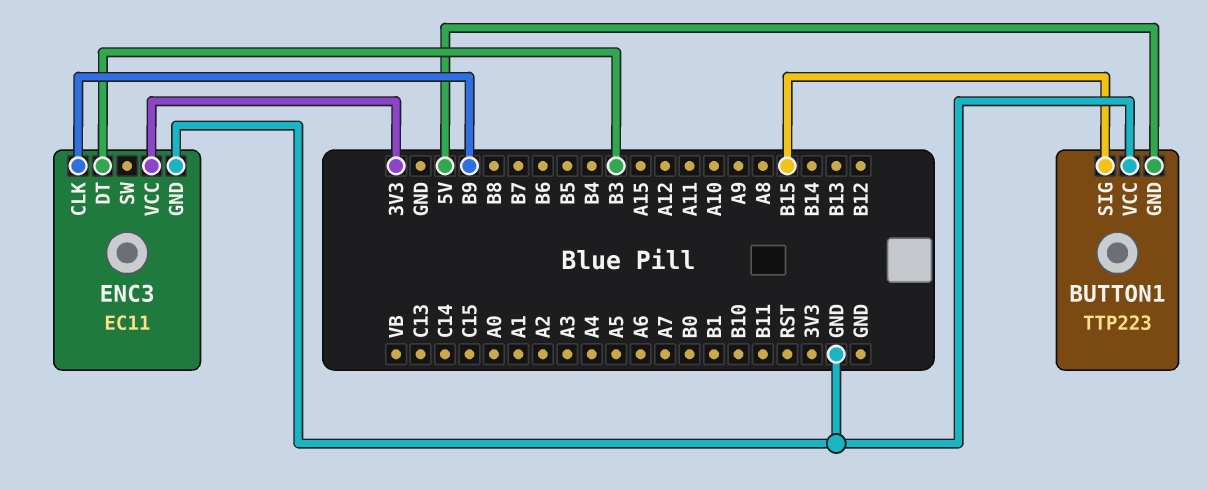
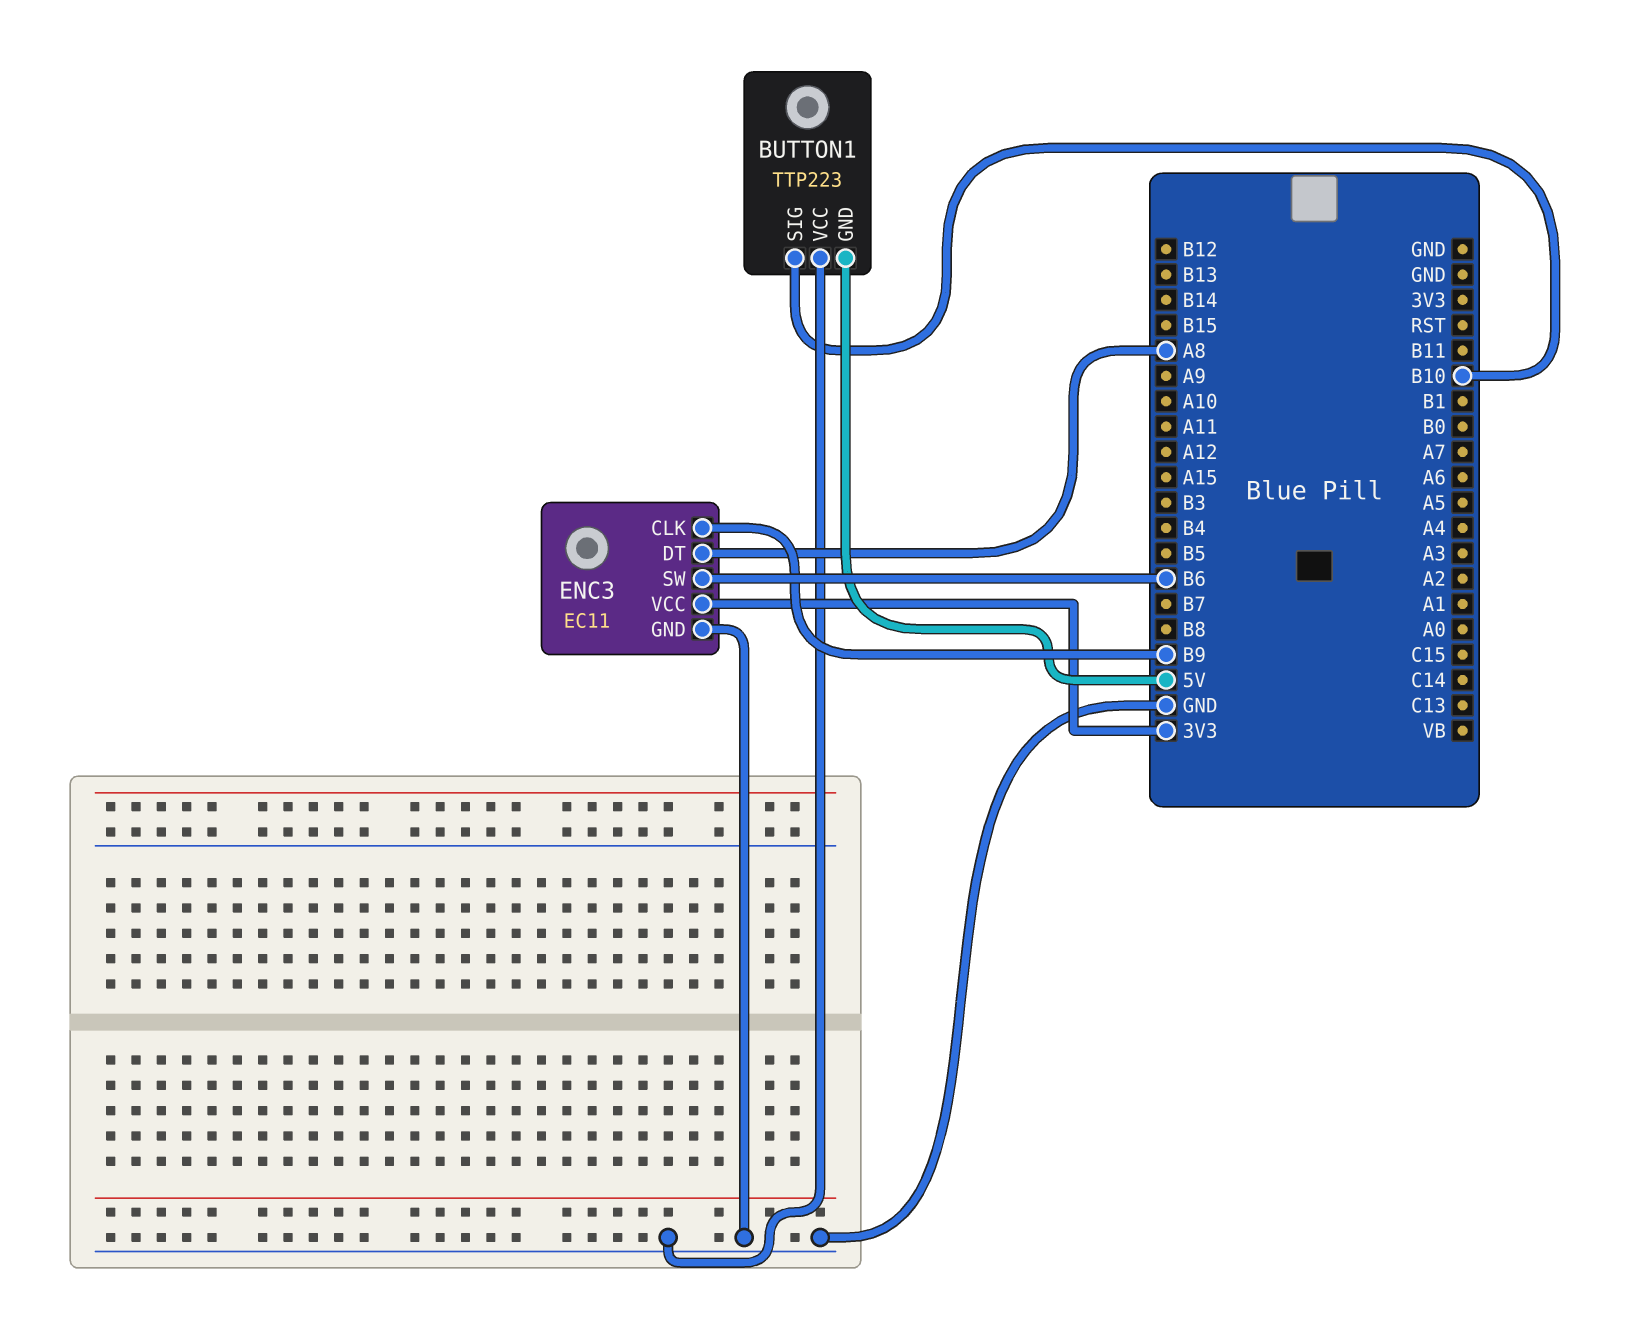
BUTTON1 pin SIG: B15 -> B10
ENC3 pin DT: B3 -> A8
ENC3 pin SW: none -> B6

